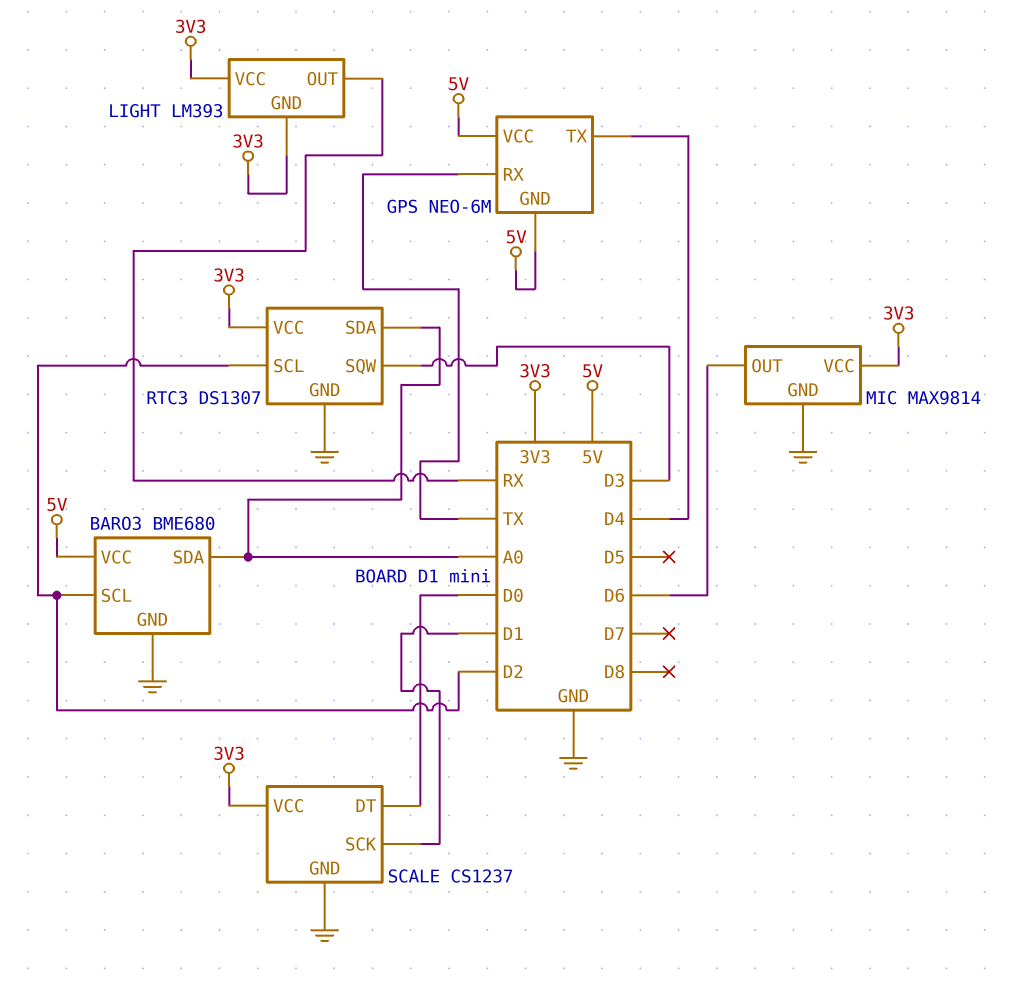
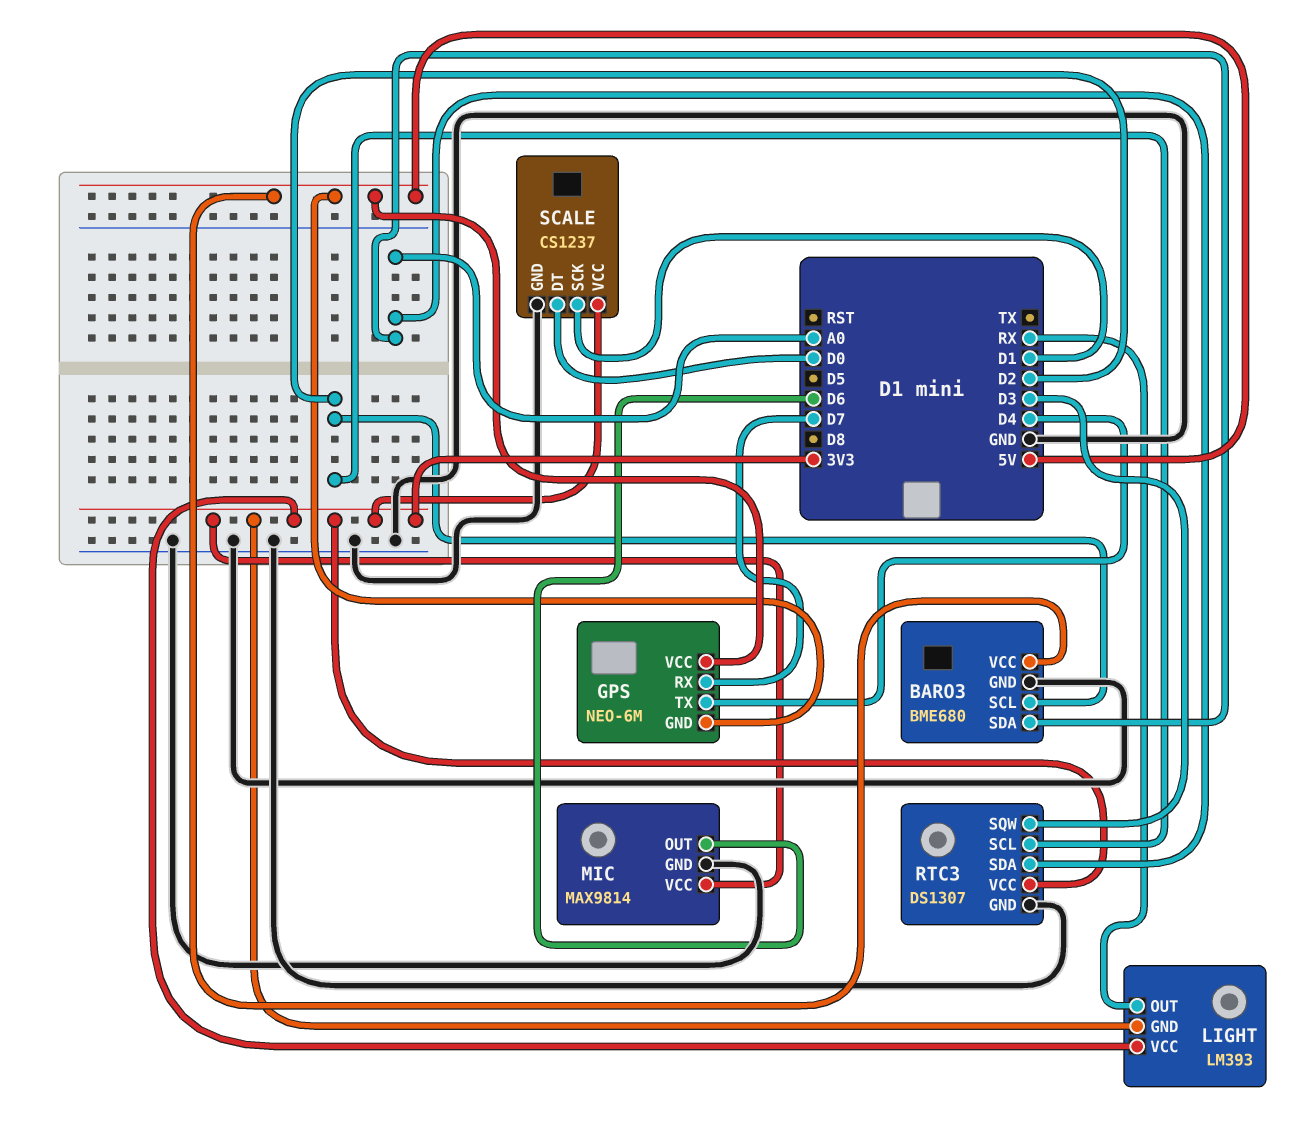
GPS pin RX: TX -> D7

